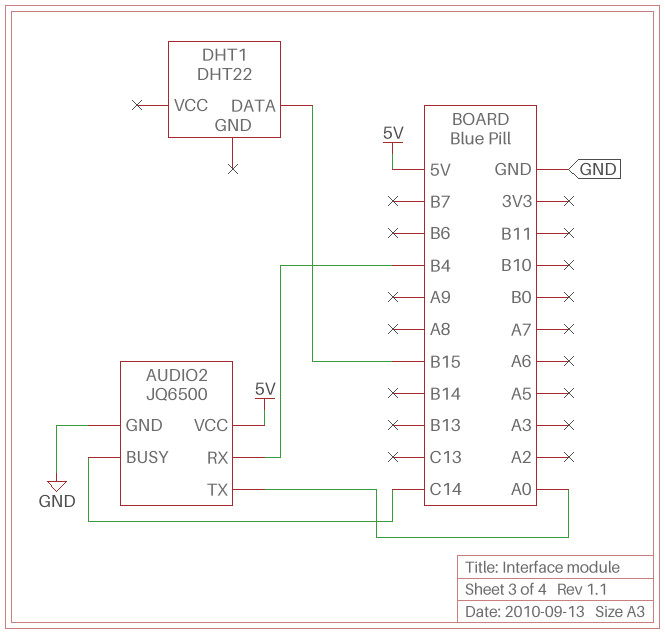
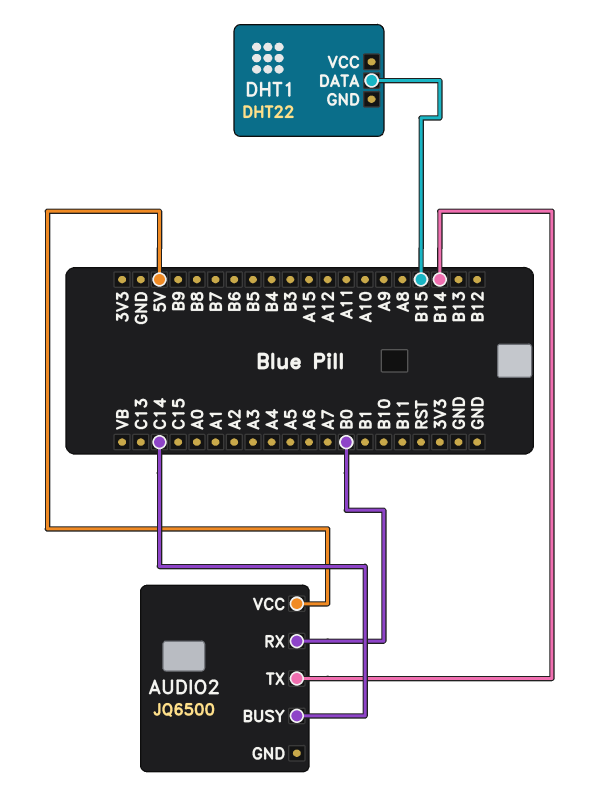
AUDIO2 pin GND: GND -> none
AUDIO2 pin RX: B4 -> B0
AUDIO2 pin TX: A0 -> B14

